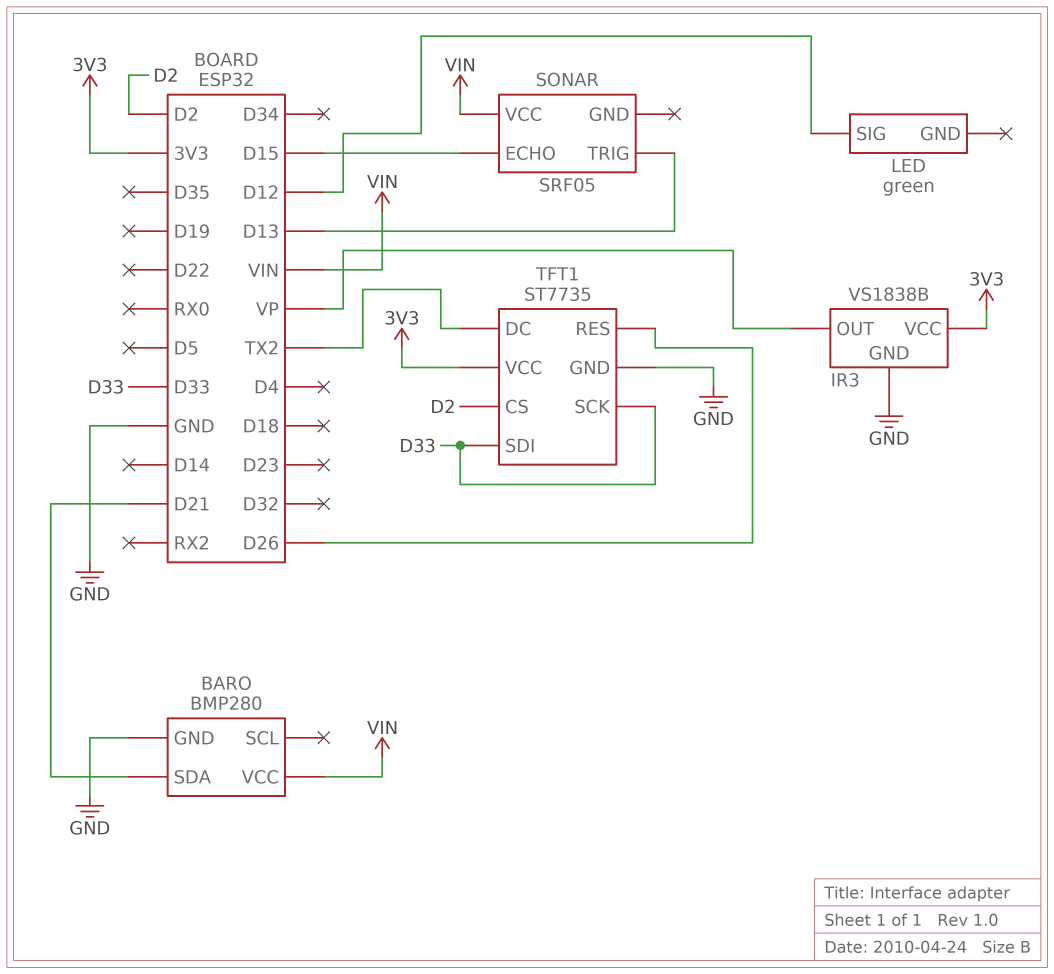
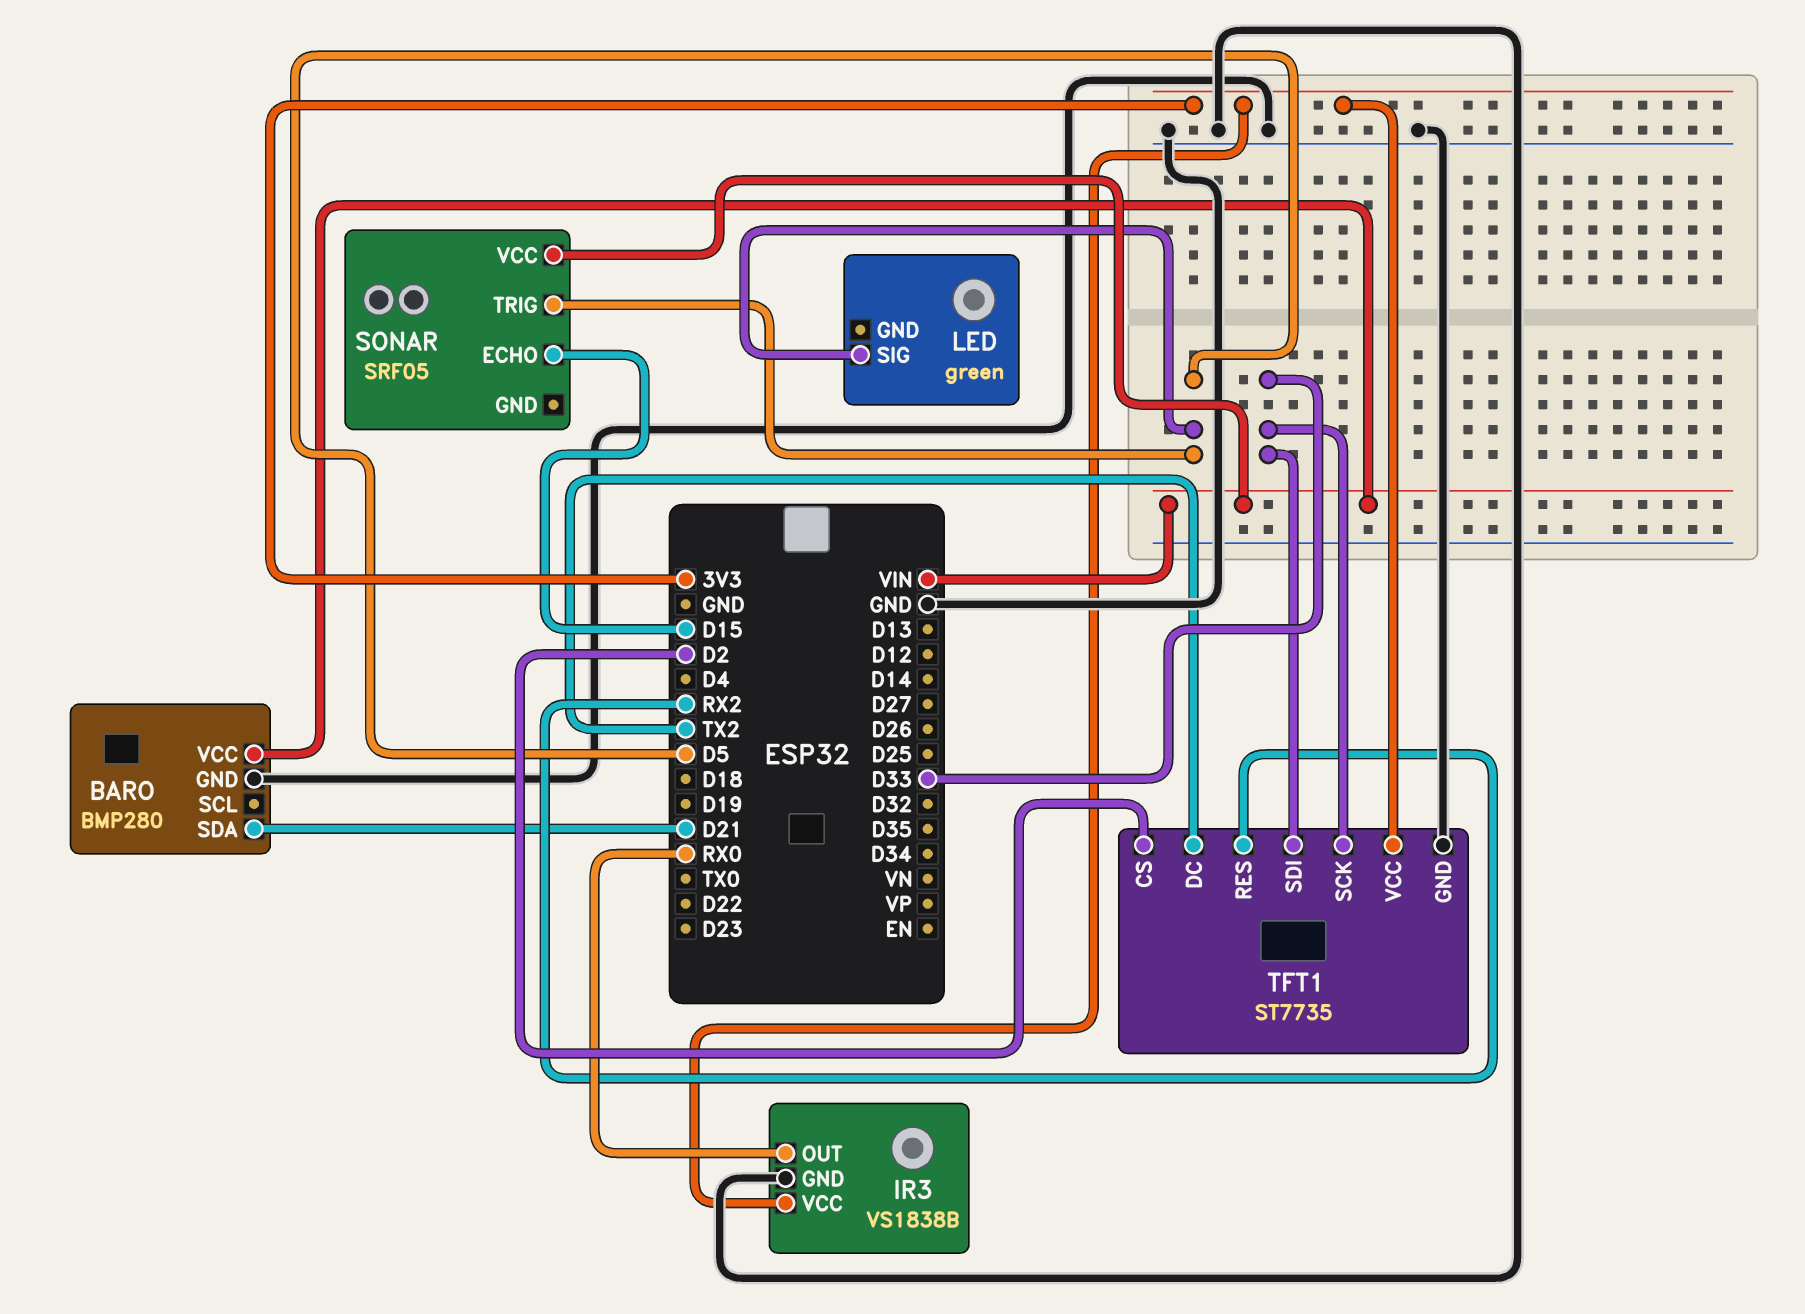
IR3 pin OUT: VP -> RX0
LED pin SIG: D12 -> D5
SONAR pin TRIG: D13 -> D5
TFT1 pin RES: D26 -> RX2

